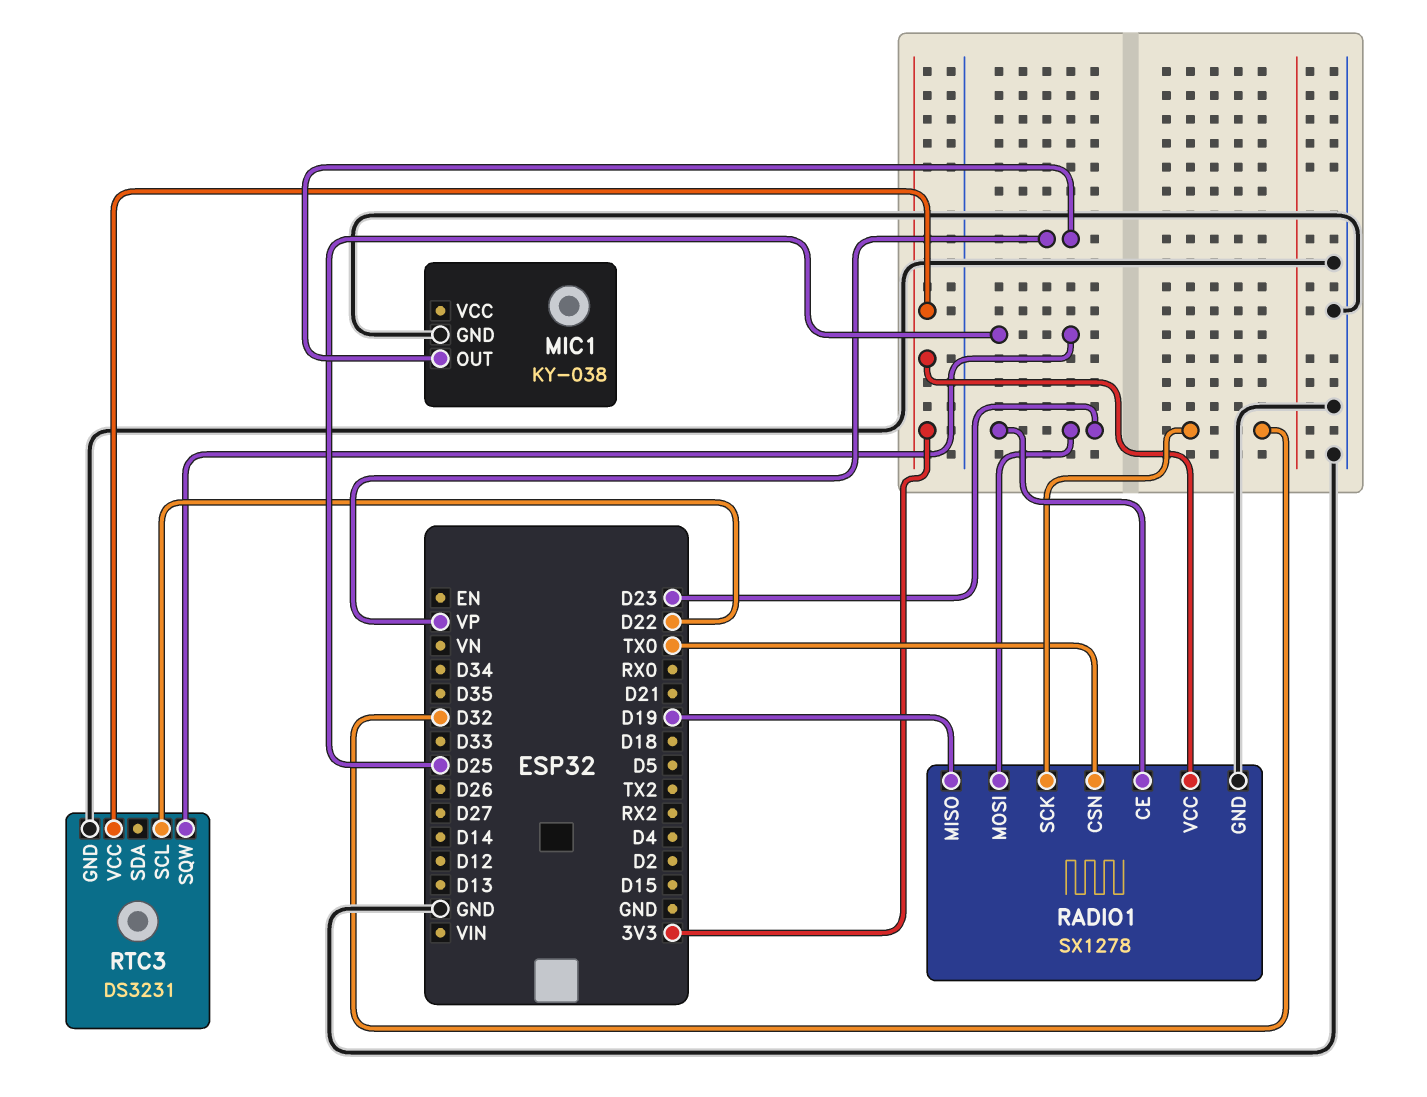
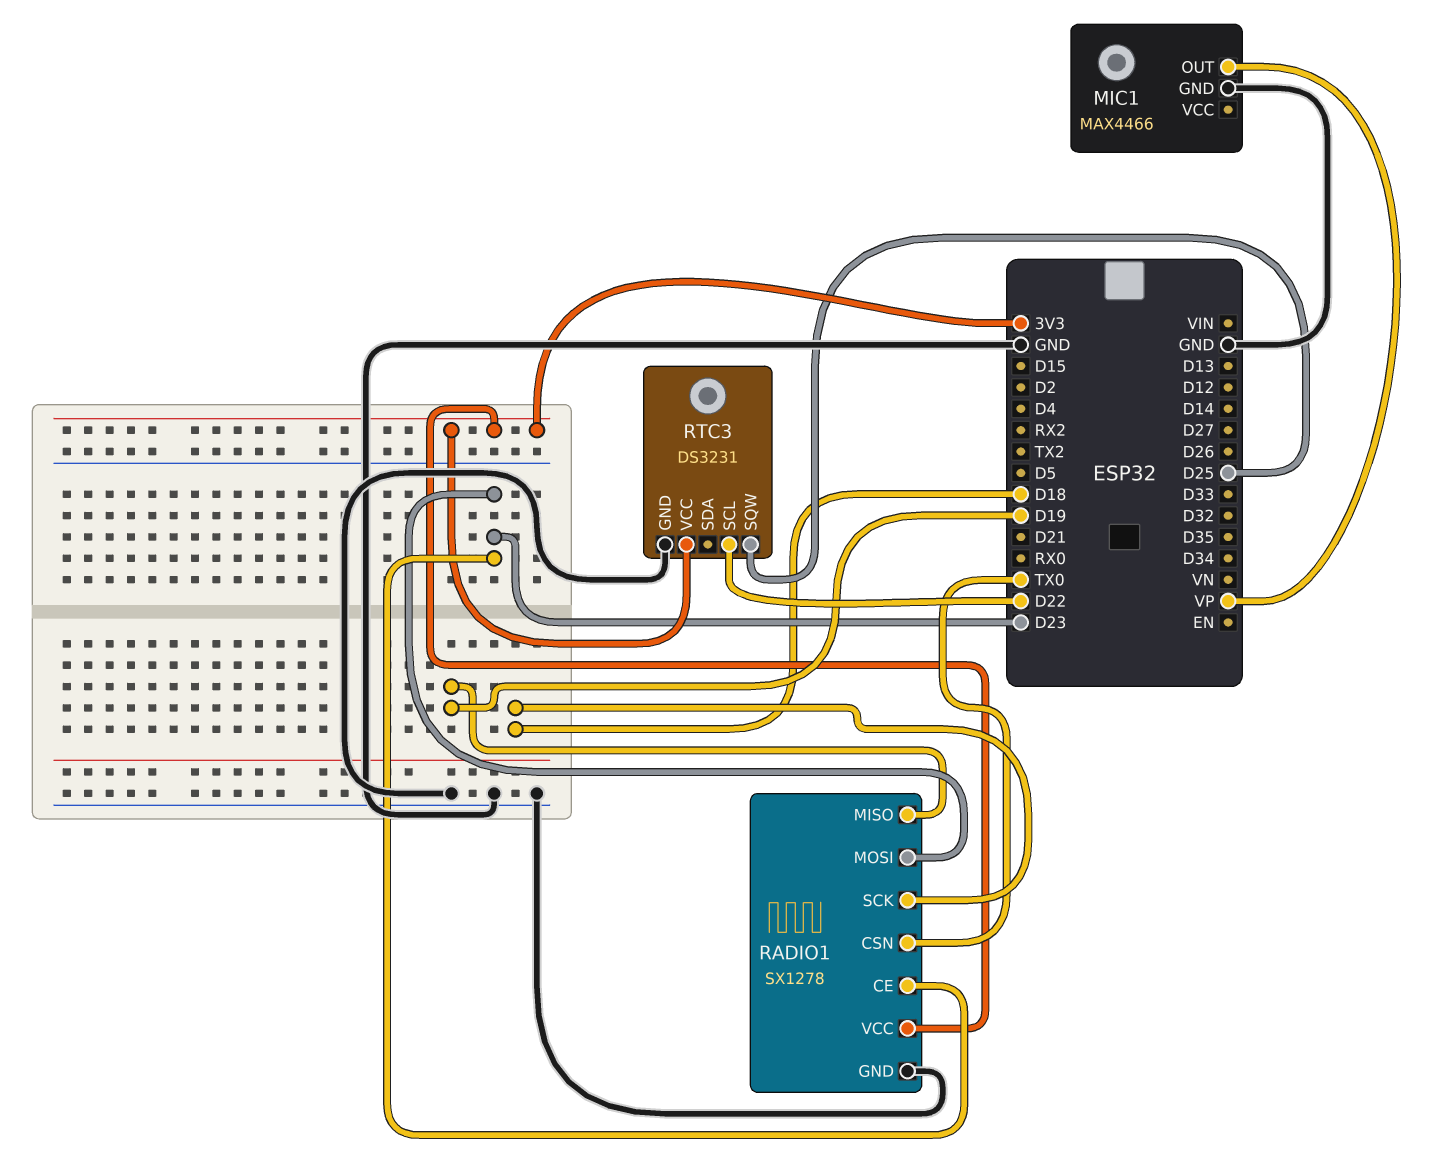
MIC1: KY-038 -> MAX4466
RADIO1 pin SCK: D32 -> D18

